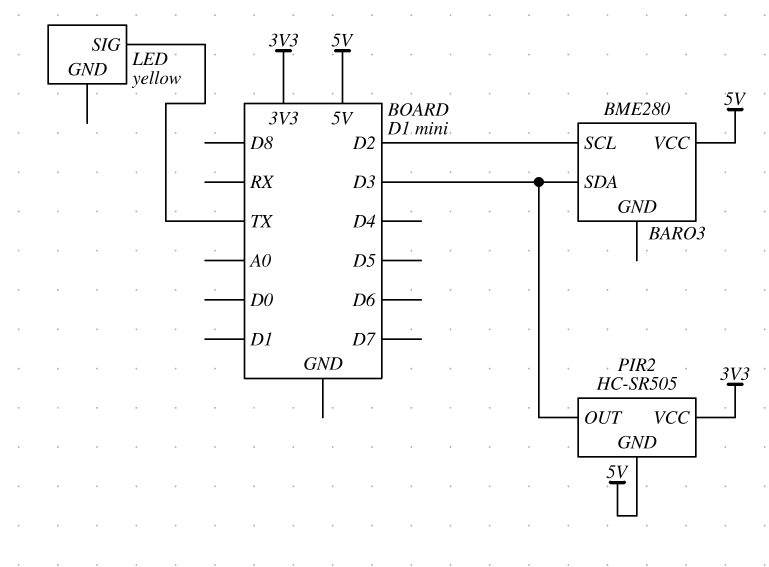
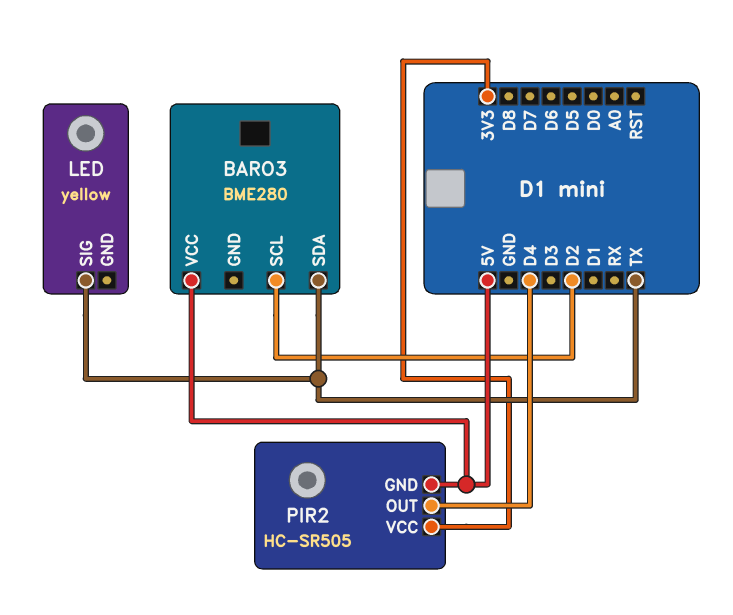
BARO3 pin SDA: D3 -> TX
PIR2 pin OUT: D3 -> D4

